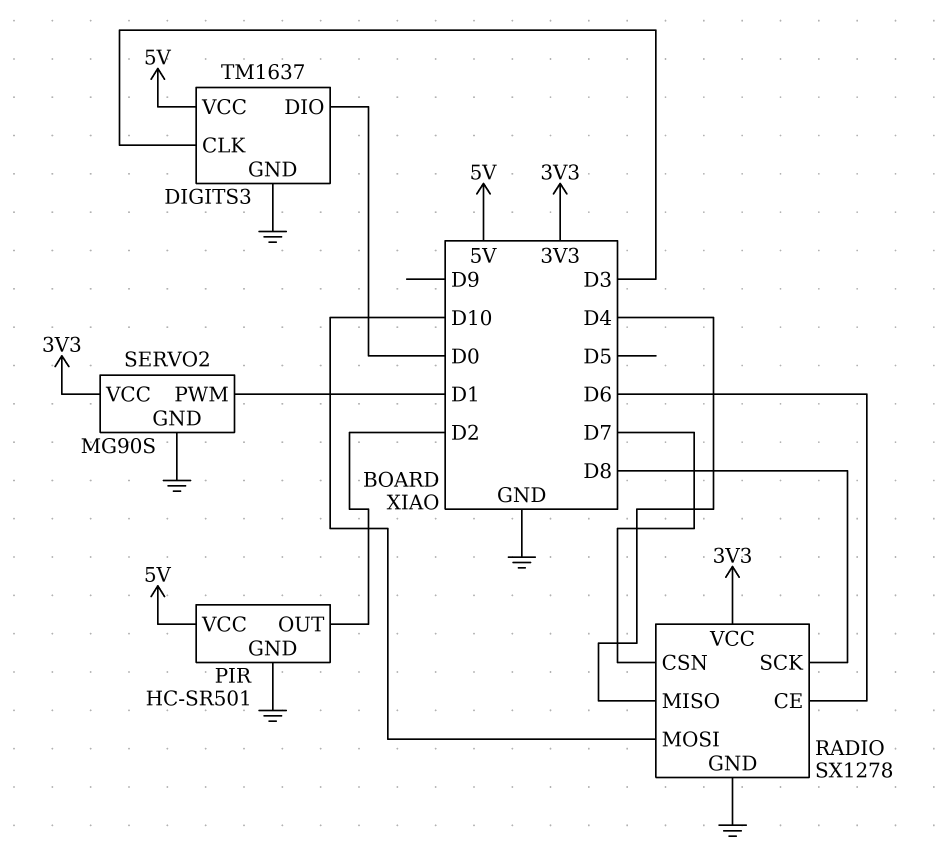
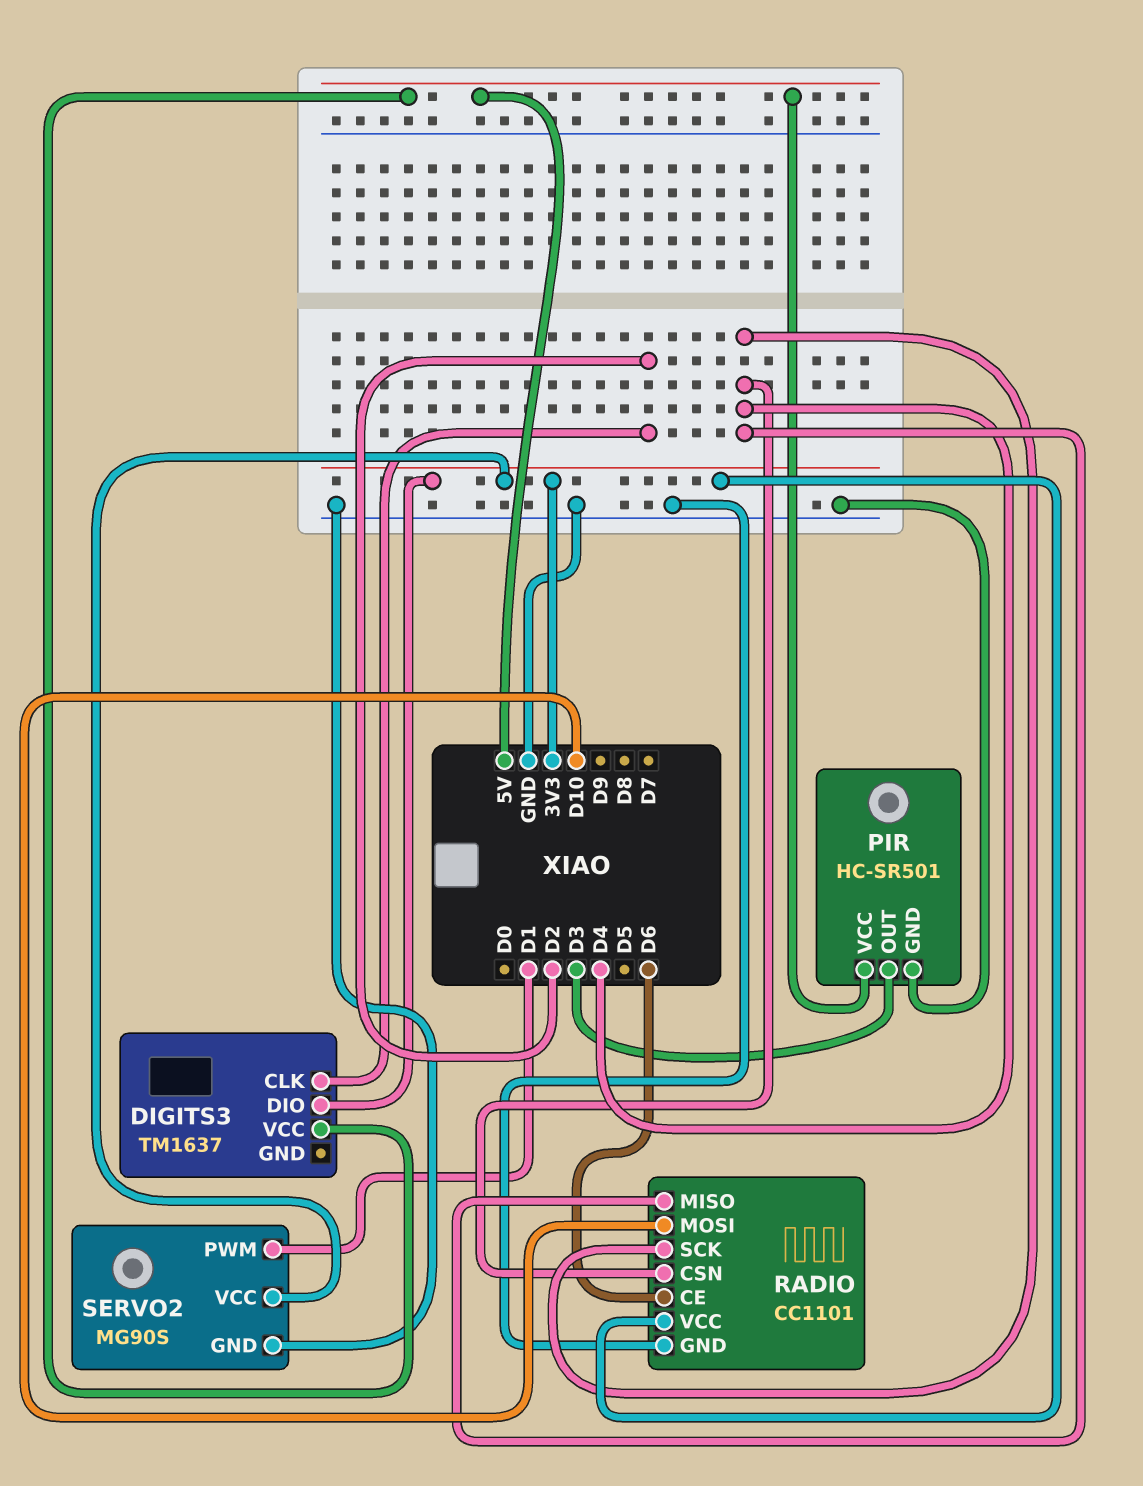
DIGITS3 pin CLK: D3 -> D2
DIGITS3 pin DIO: D0 -> 3V3
DIGITS3 pin GND: GND -> none
PIR pin OUT: D2 -> D3
RADIO: SX1278 -> CC1101
RADIO pin CSN: D7 -> D4
RADIO pin SCK: D8 -> D4

